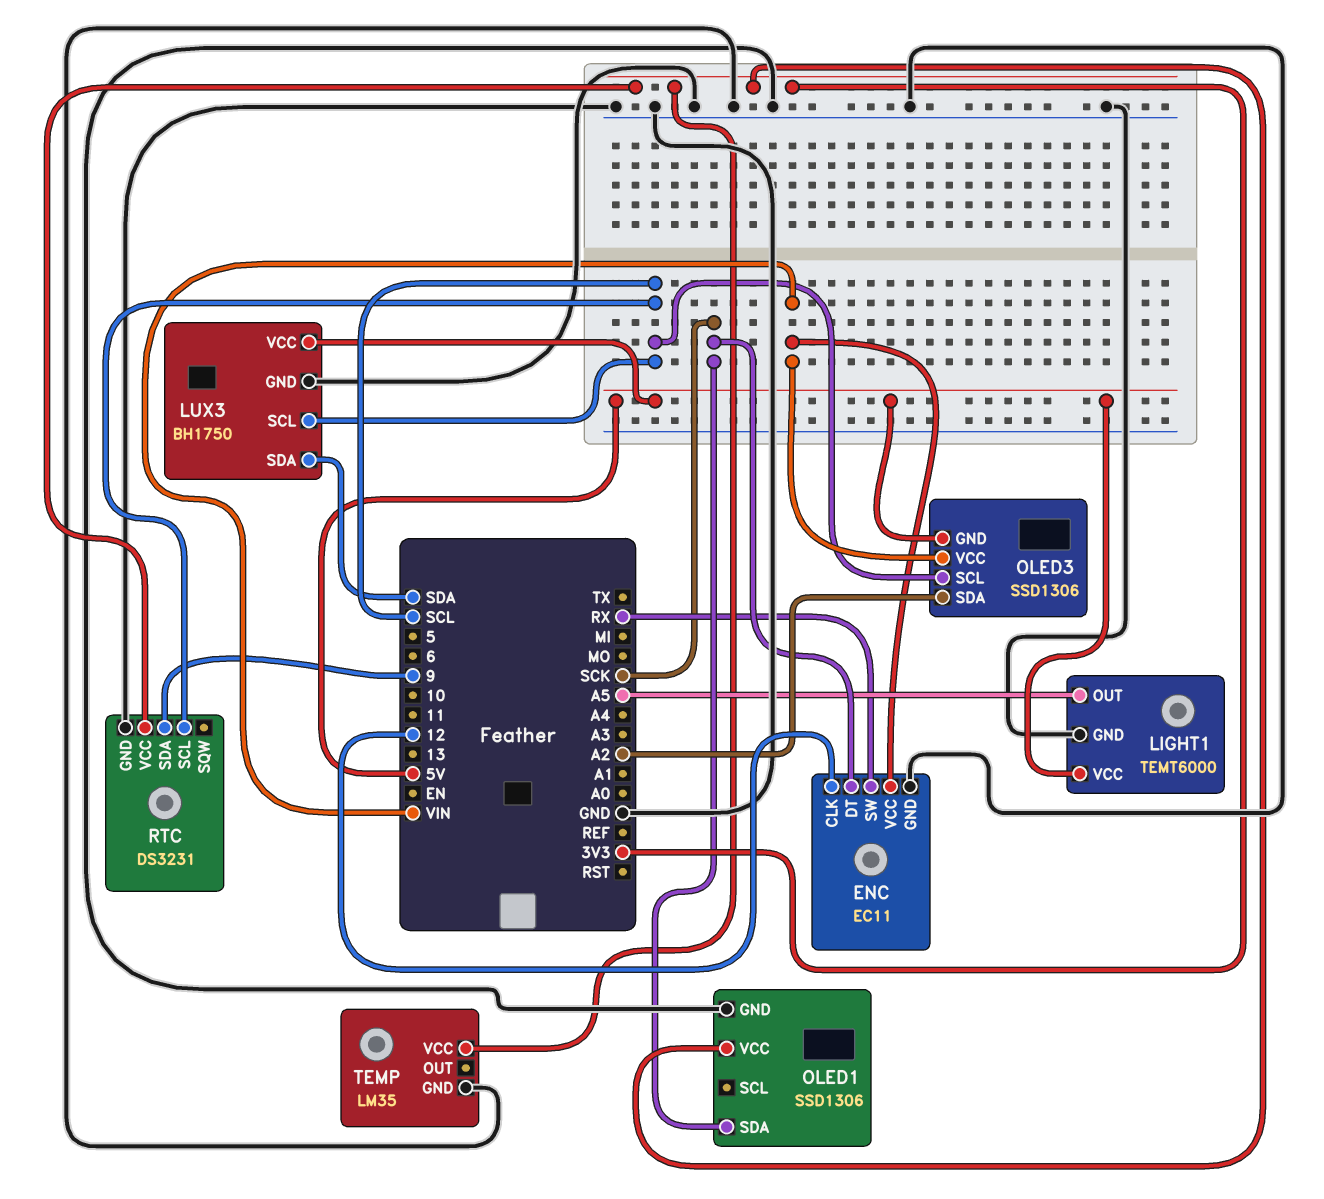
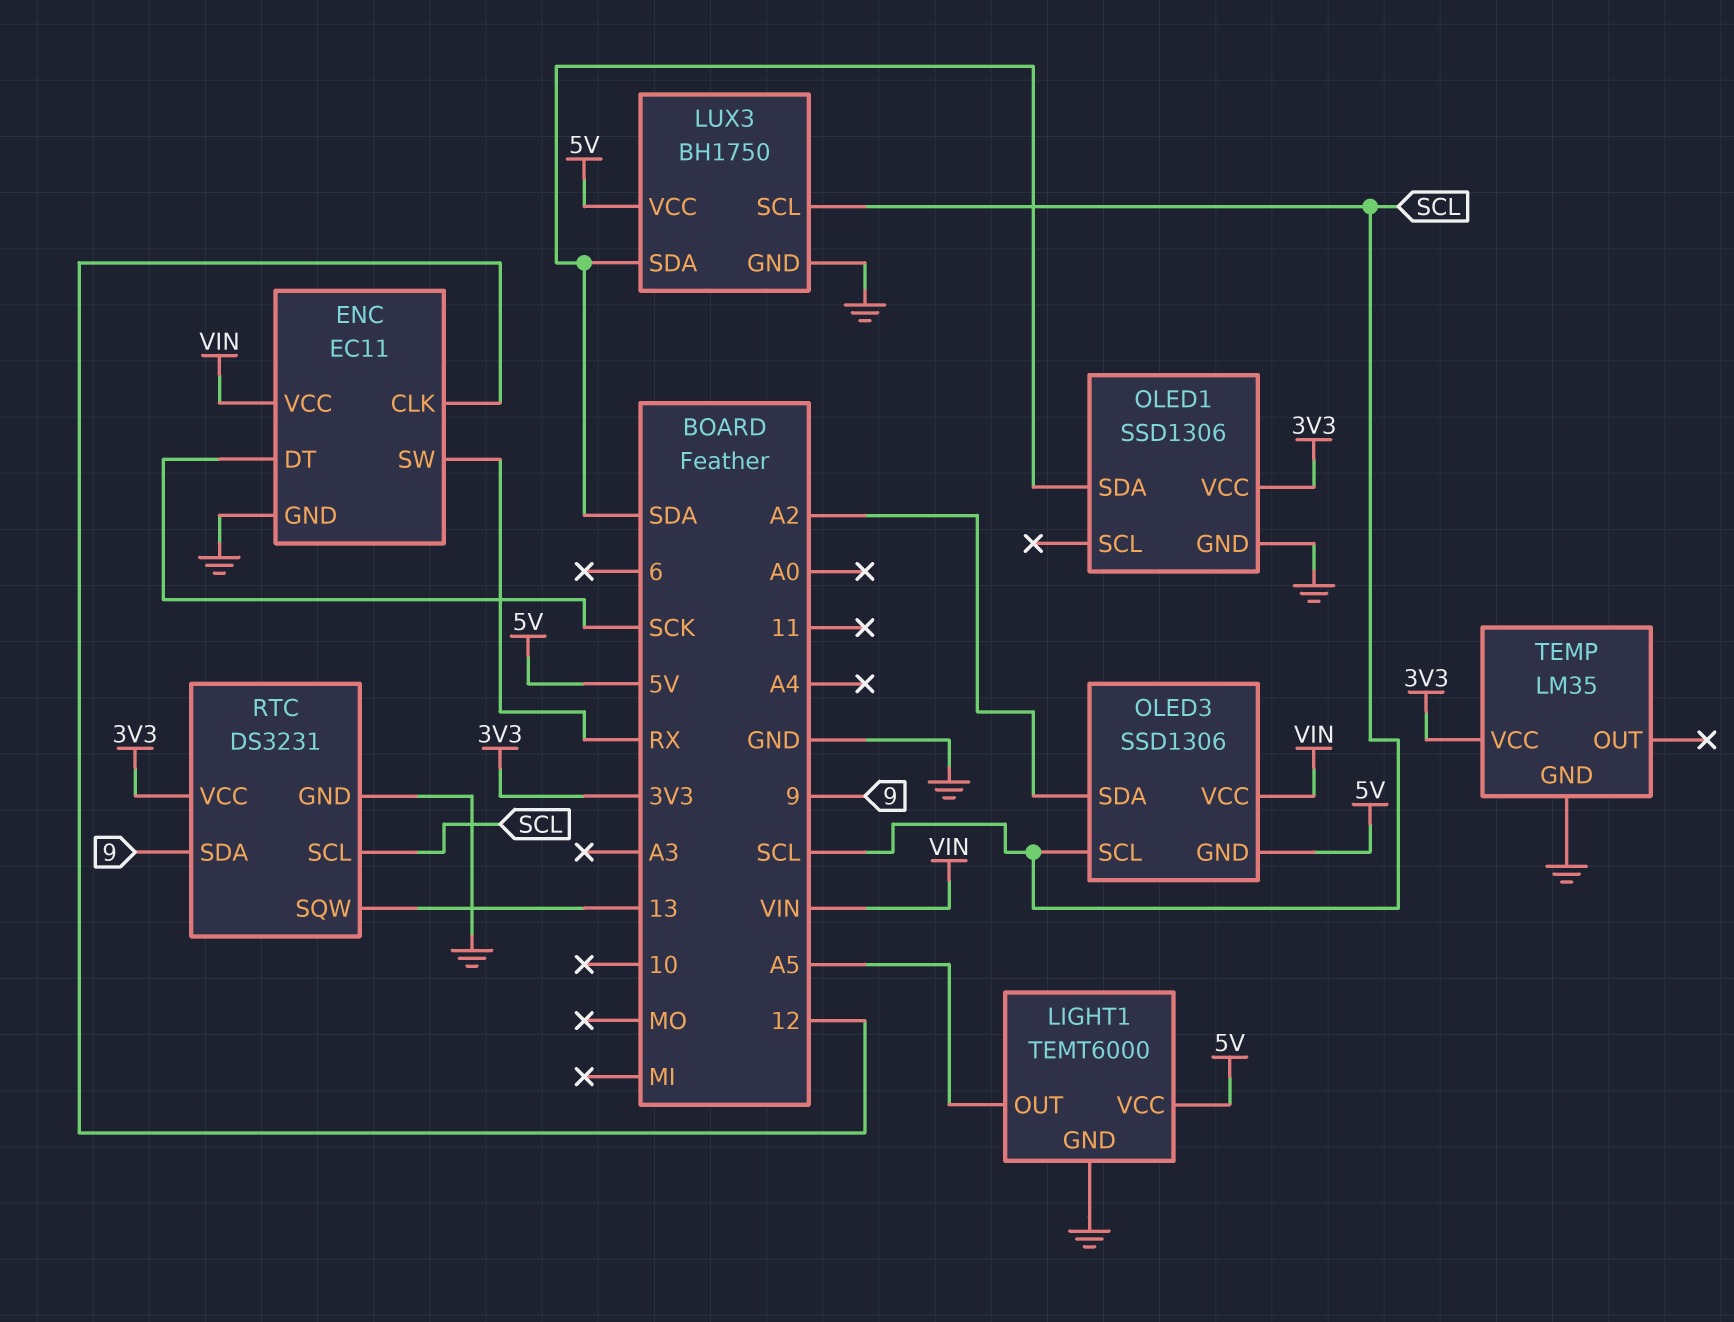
OLED1 pin SDA: SCK -> SDA
RTC pin SQW: none -> 13

